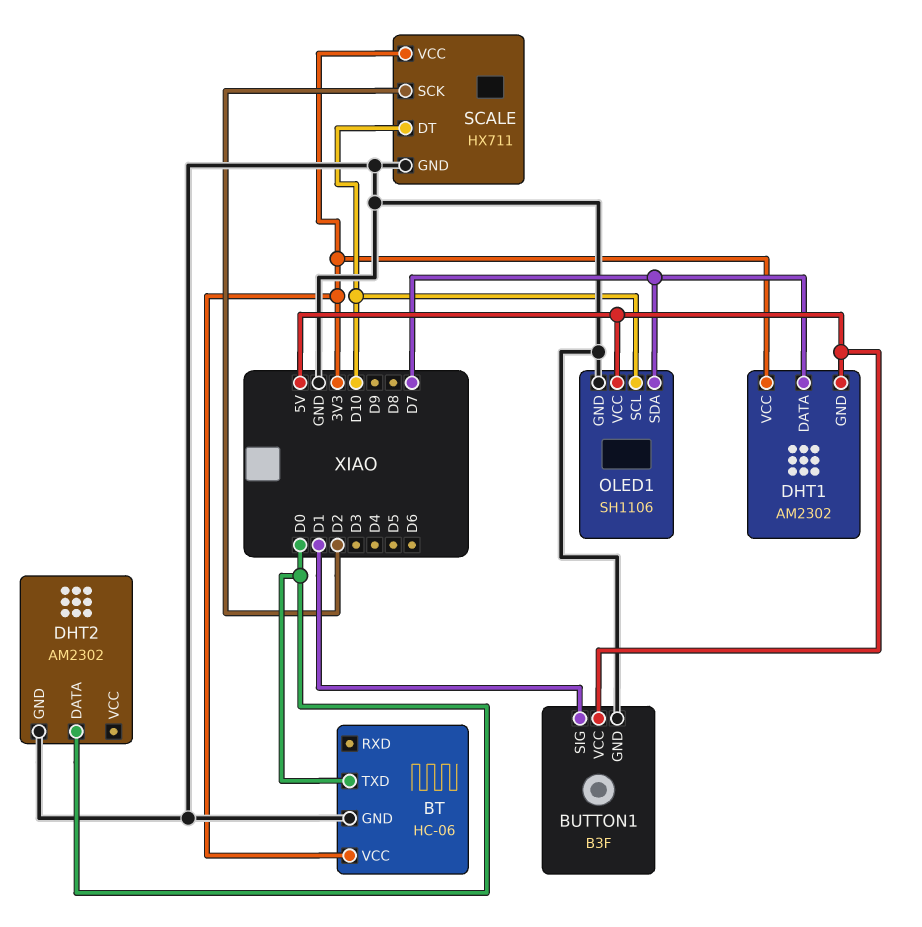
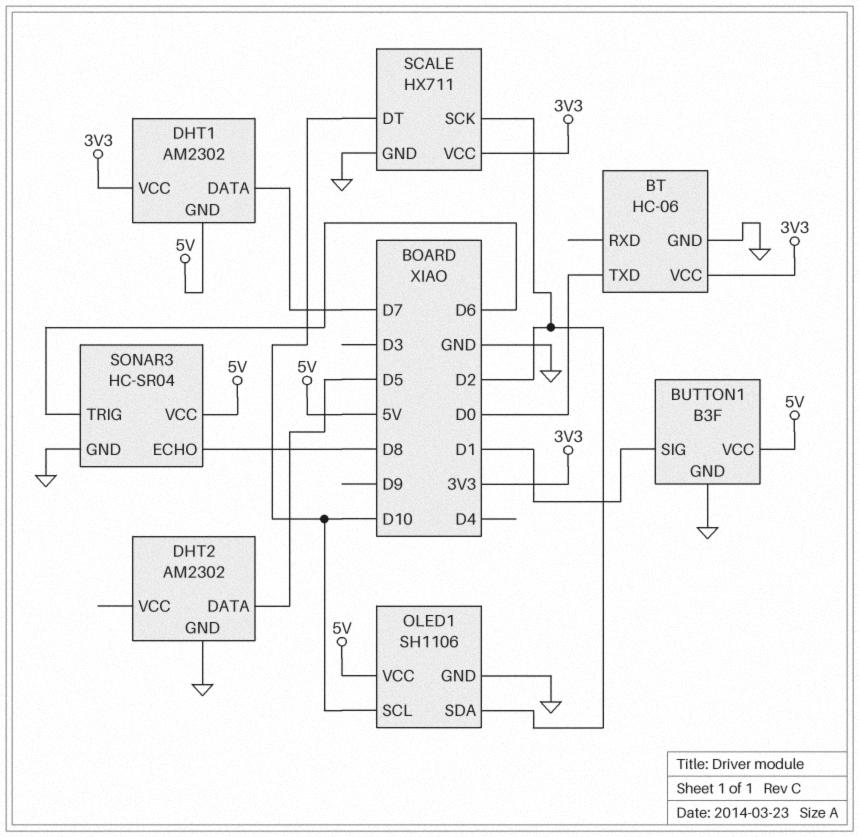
DHT2 pin DATA: D0 -> D5
OLED1 pin SDA: D7 -> D2
SONAR3: none -> HC-SR04
SONAR3 pin ECHO: none -> D8
SONAR3 pin GND: none -> GND
SONAR3 pin TRIG: none -> D6
SONAR3 pin VCC: none -> 5V

